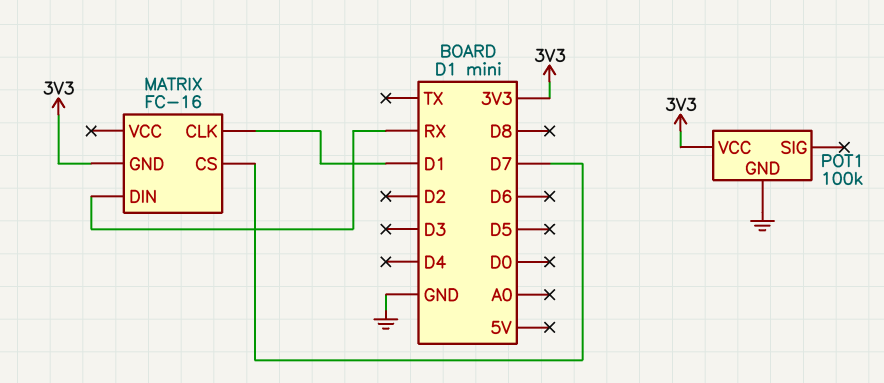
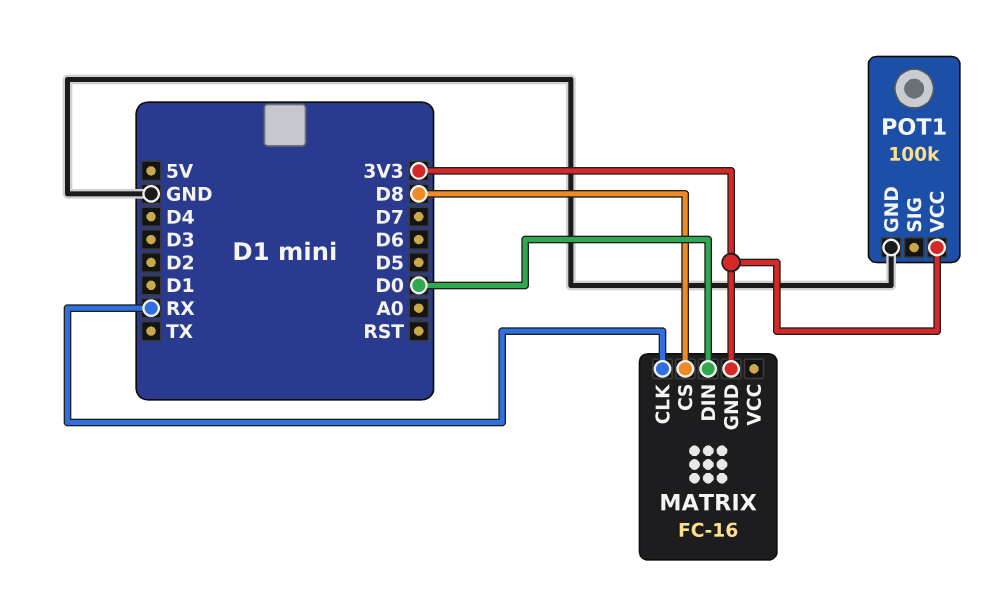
MATRIX pin CLK: D1 -> RX
MATRIX pin CS: D7 -> D8
MATRIX pin DIN: RX -> D0

